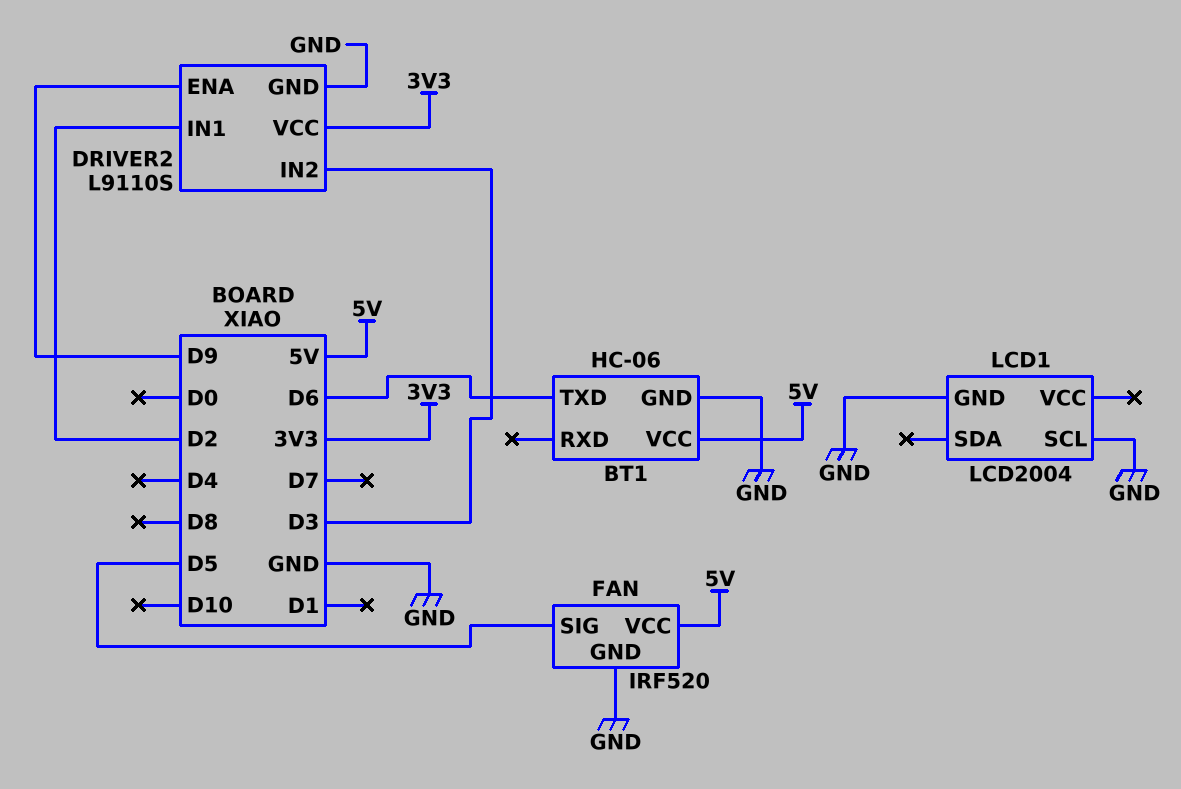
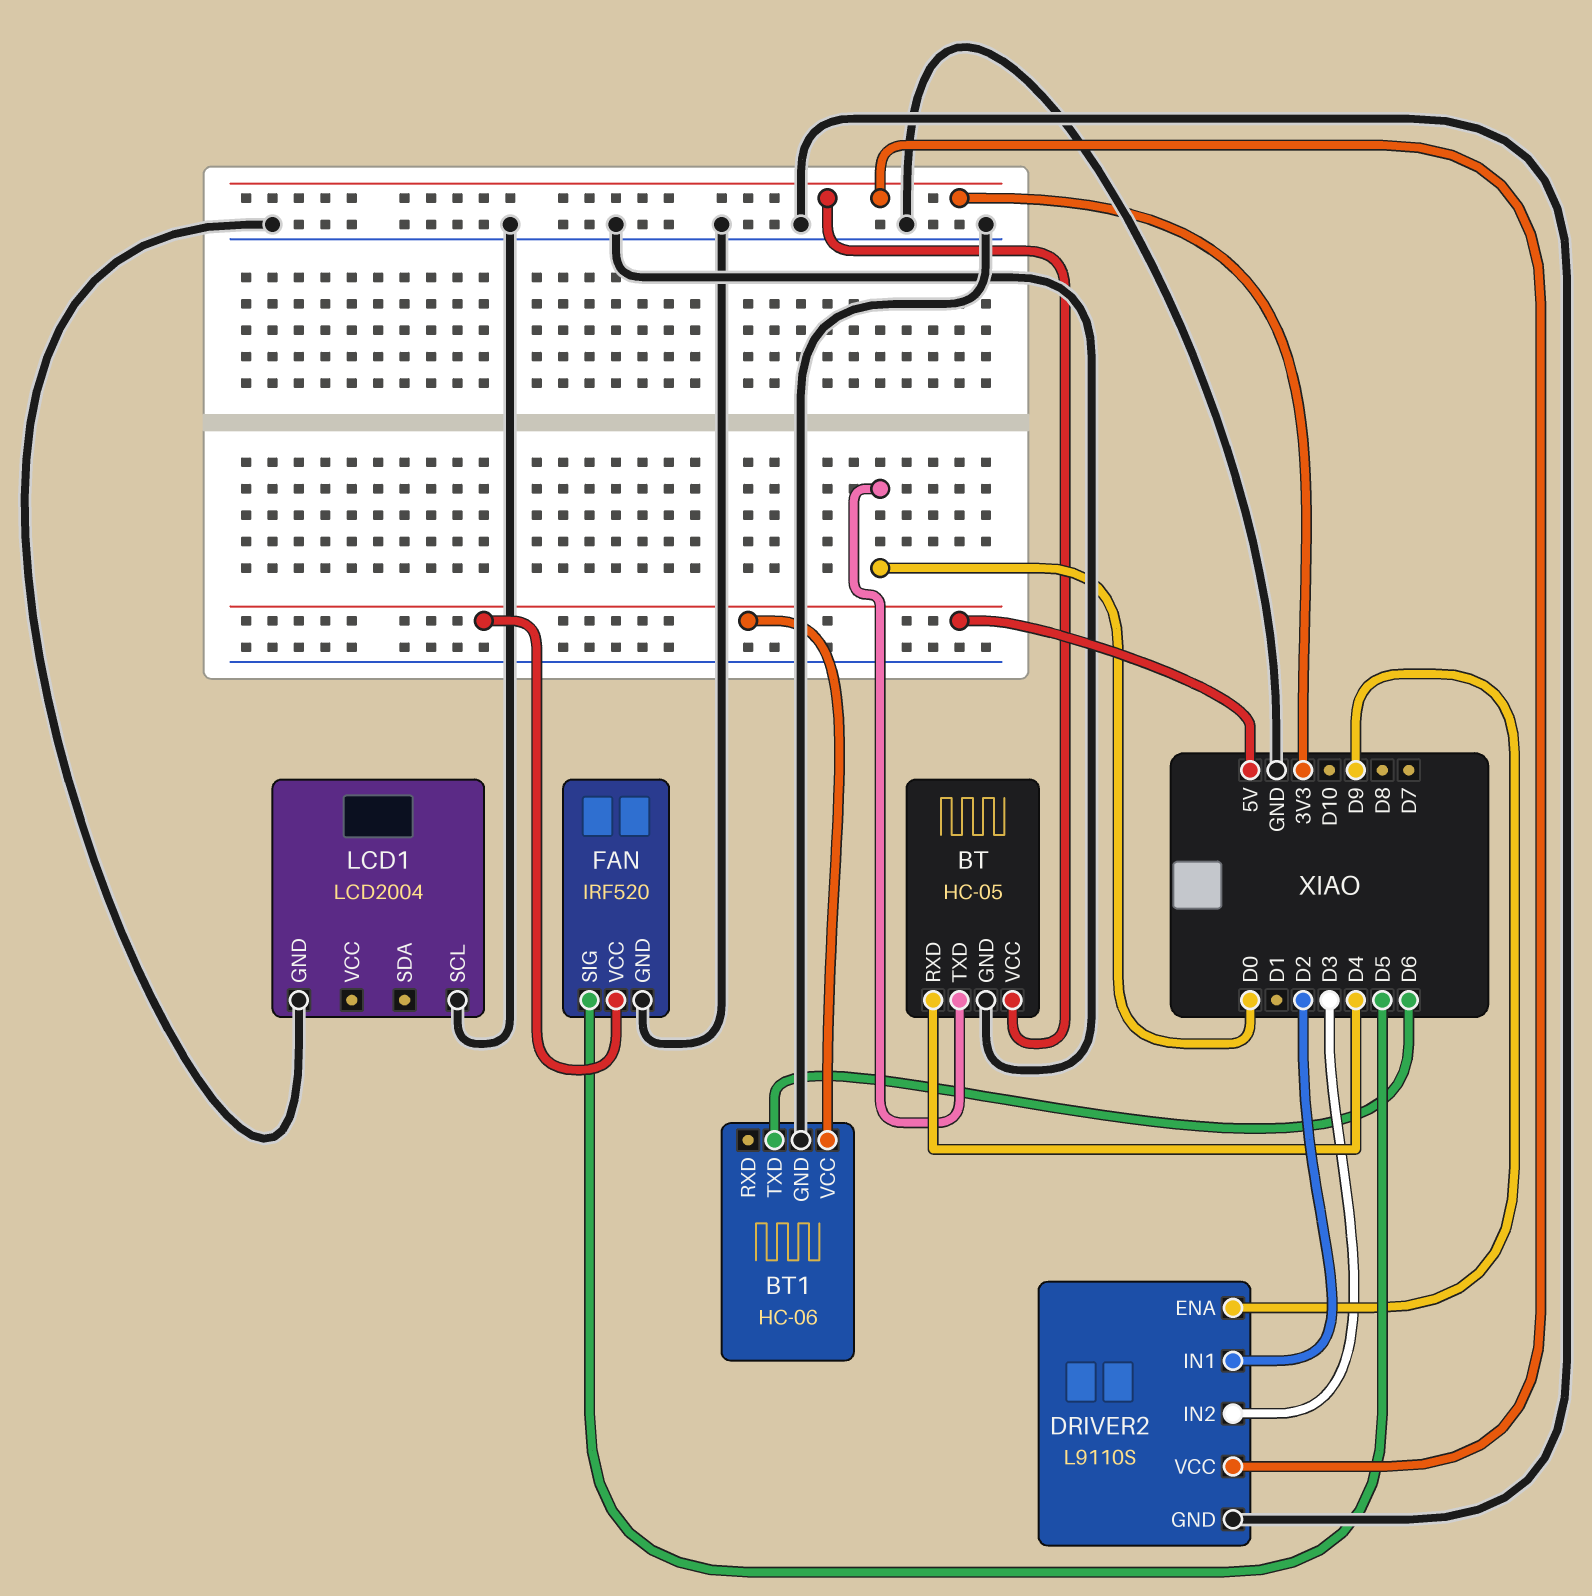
BT: none -> HC-05
BT pin GND: none -> GND
BT pin RXD: none -> D4
BT pin TXD: none -> D0
BT pin VCC: none -> 3V3

